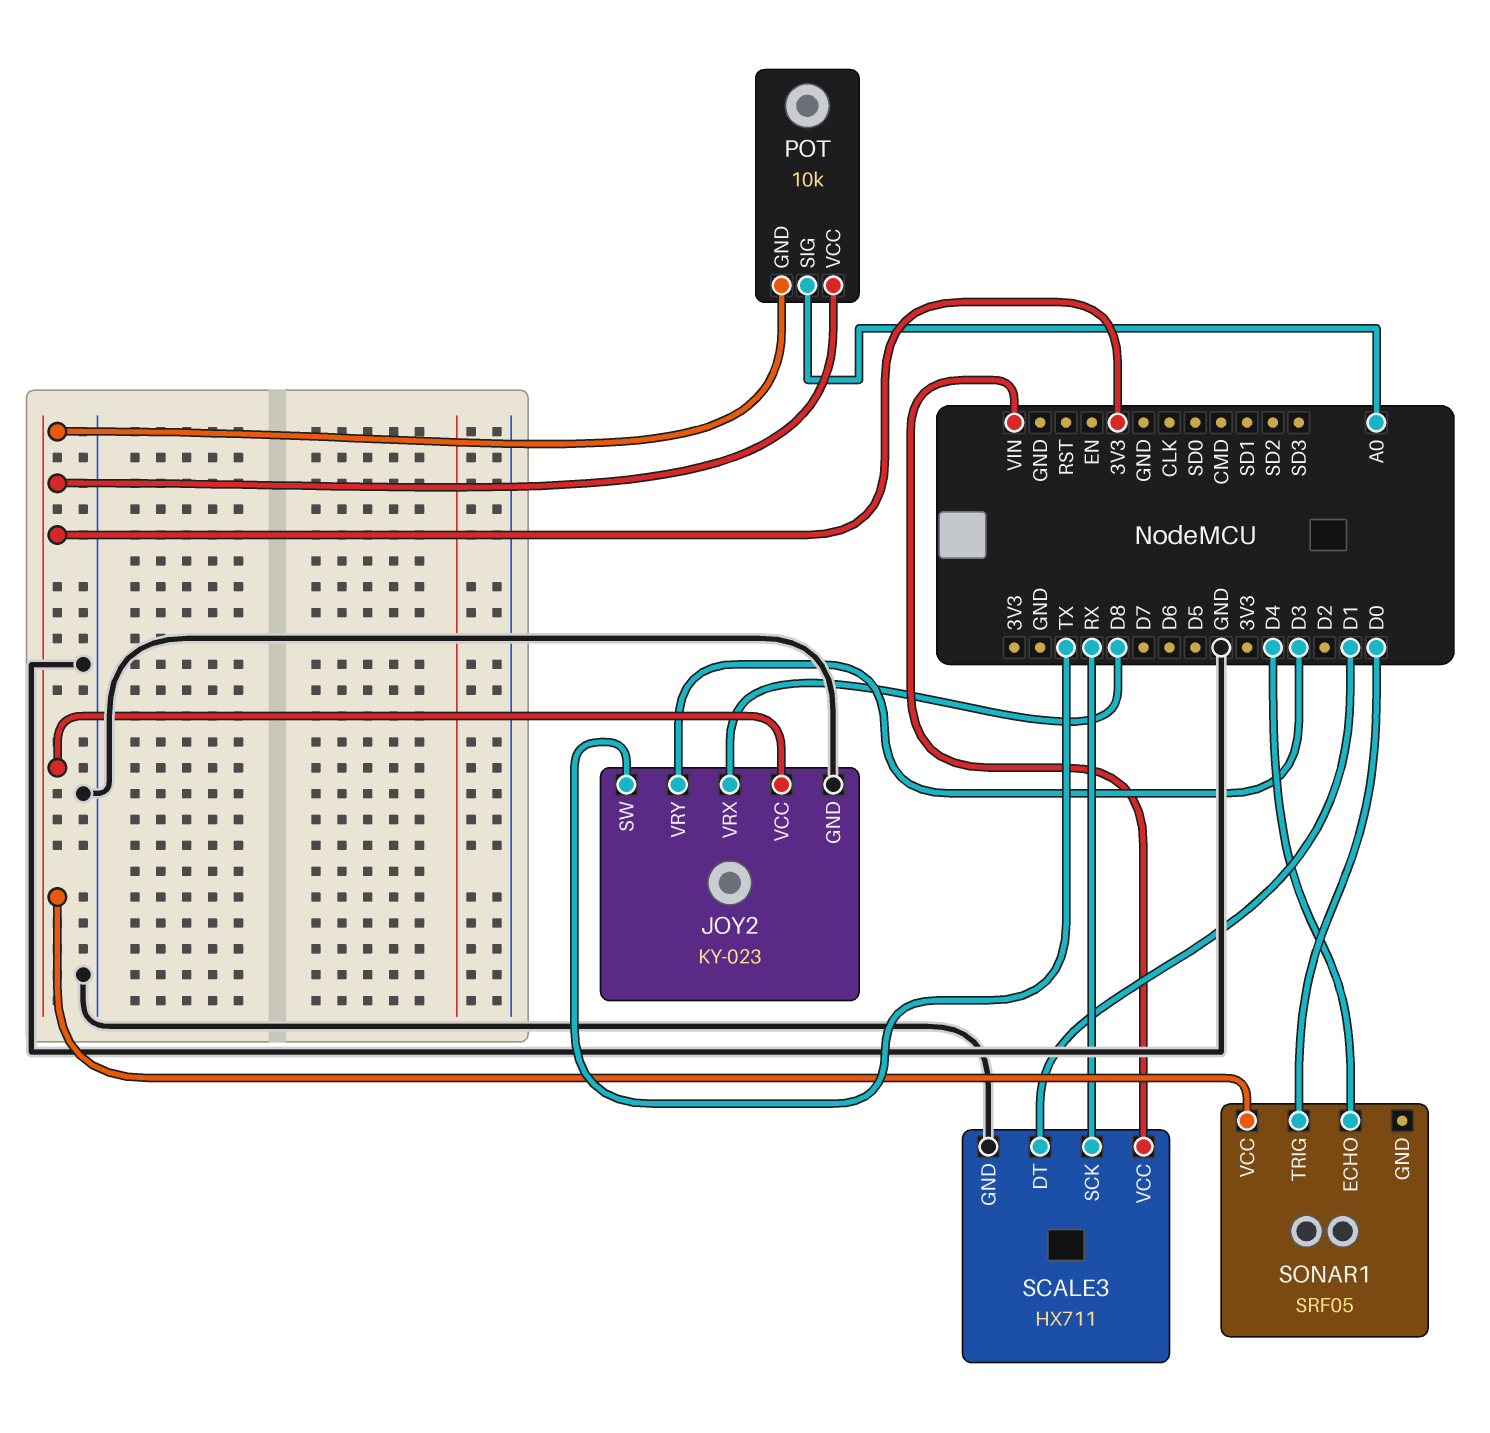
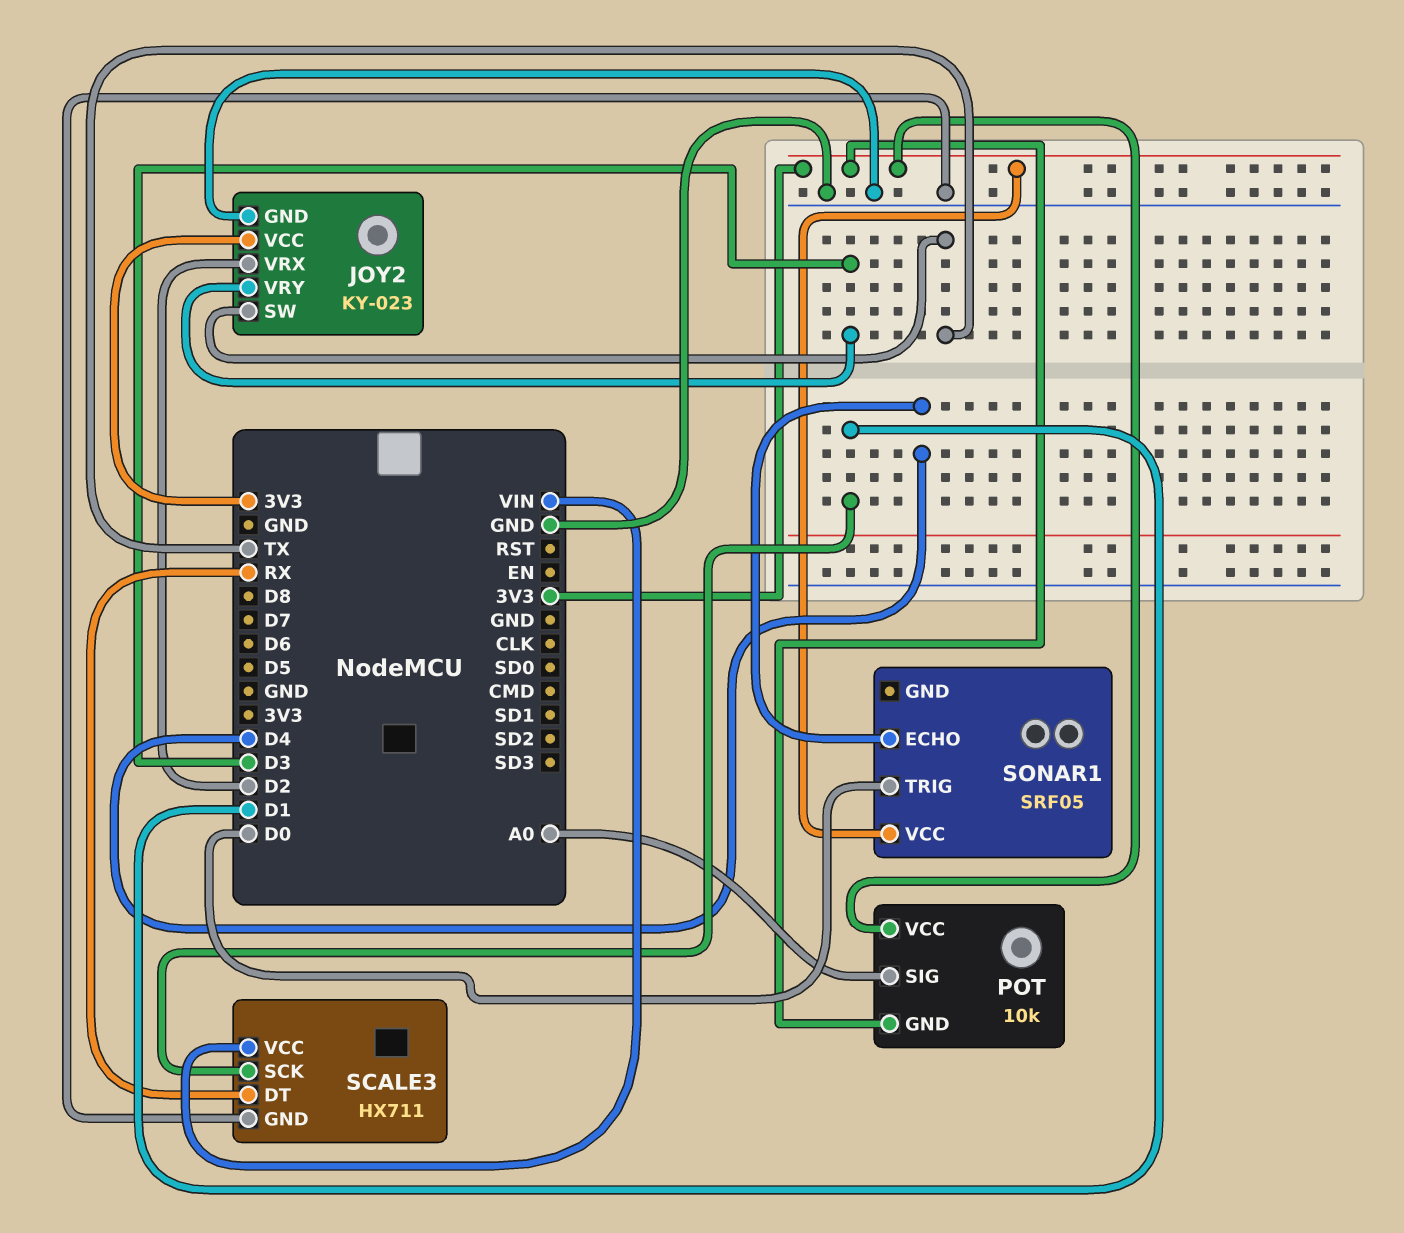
JOY2 pin VRX: D8 -> D2
SCALE3 pin DT: D1 -> RX
SCALE3 pin SCK: RX -> D1

